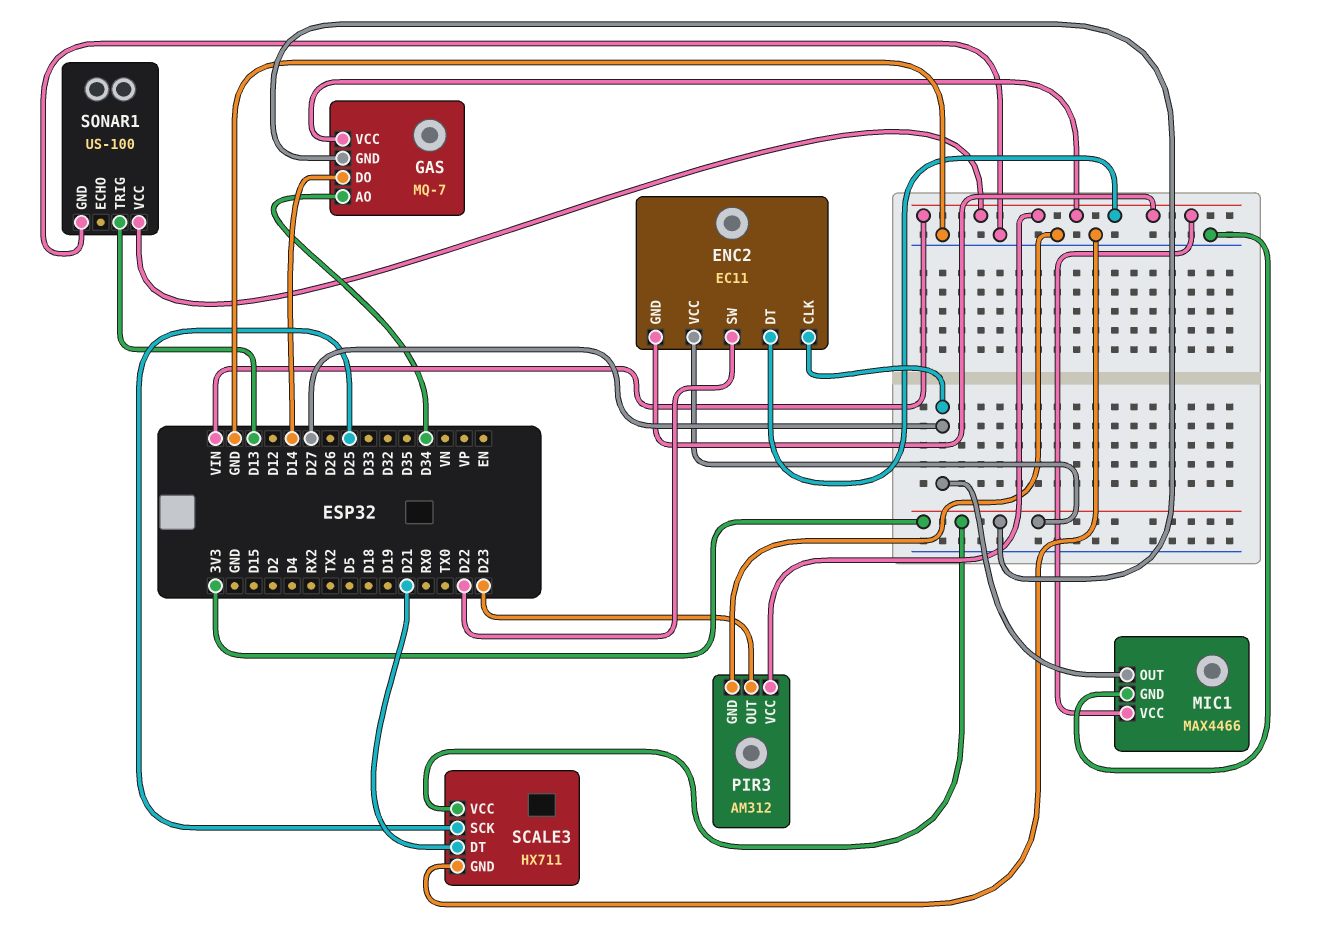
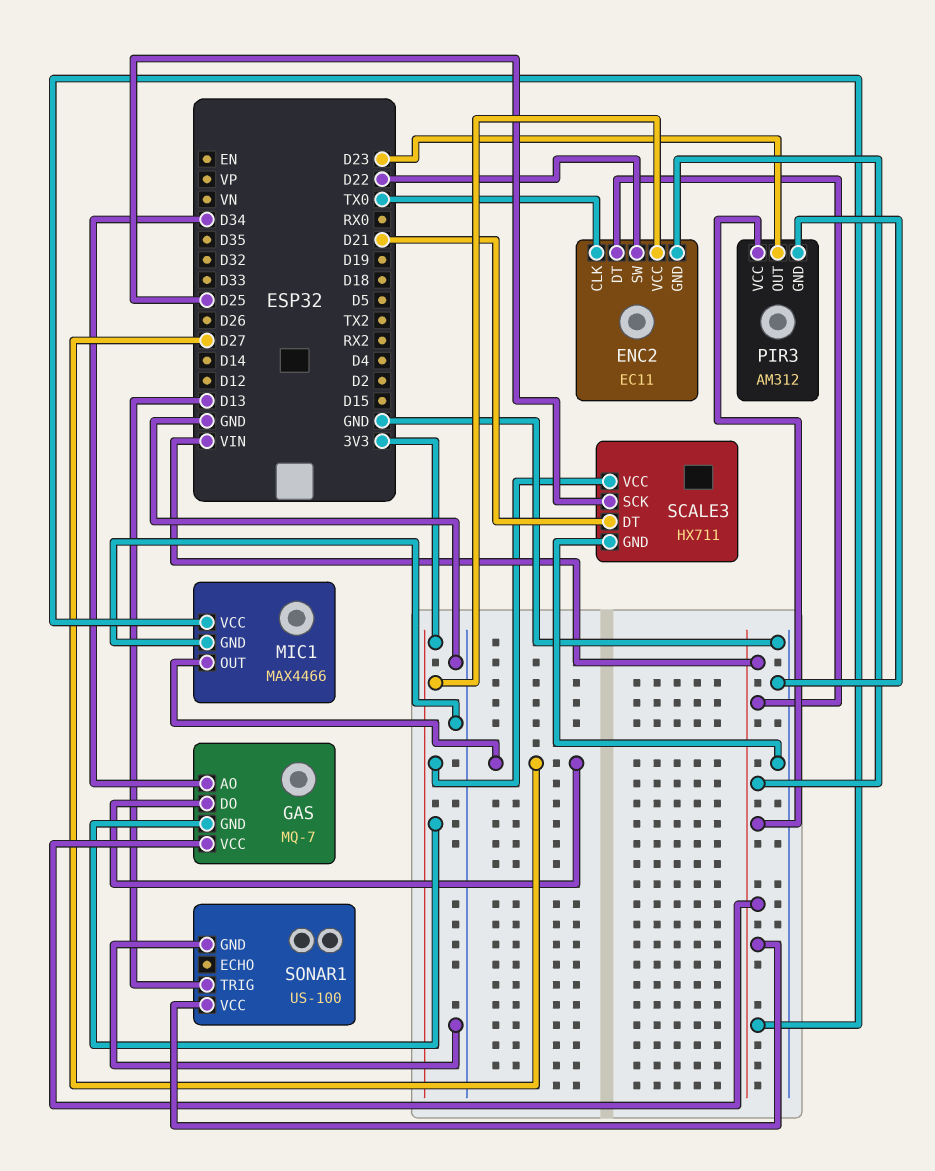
ENC2 pin CLK: D27 -> TX0
GAS pin DO: D14 -> D27

